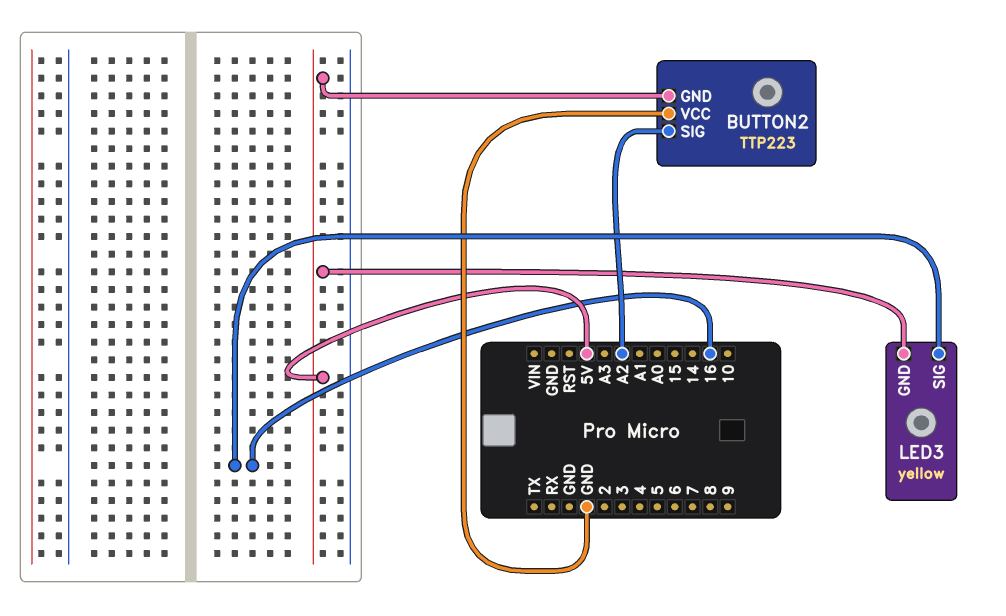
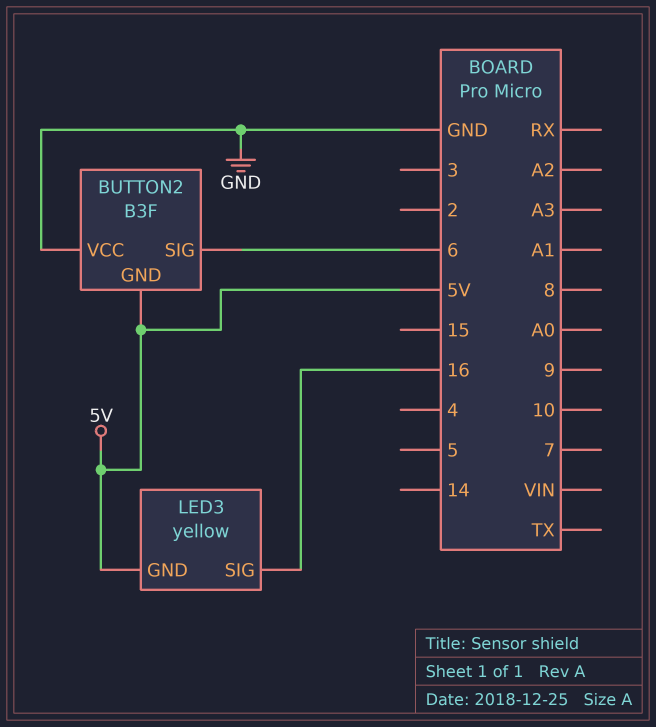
BUTTON2: TTP223 -> B3F
BUTTON2 pin SIG: A2 -> 6

